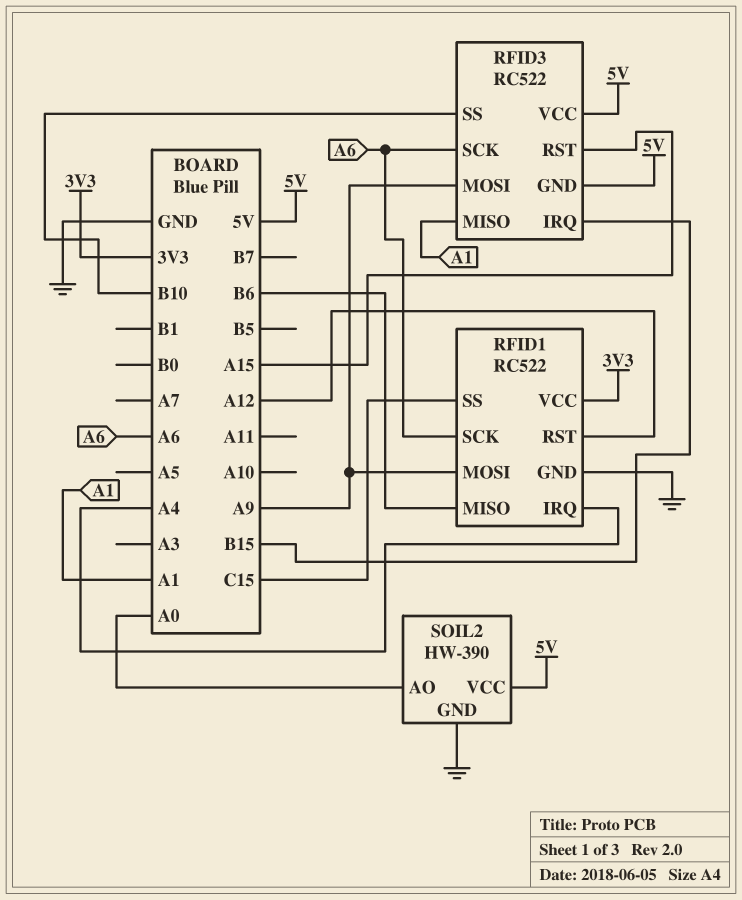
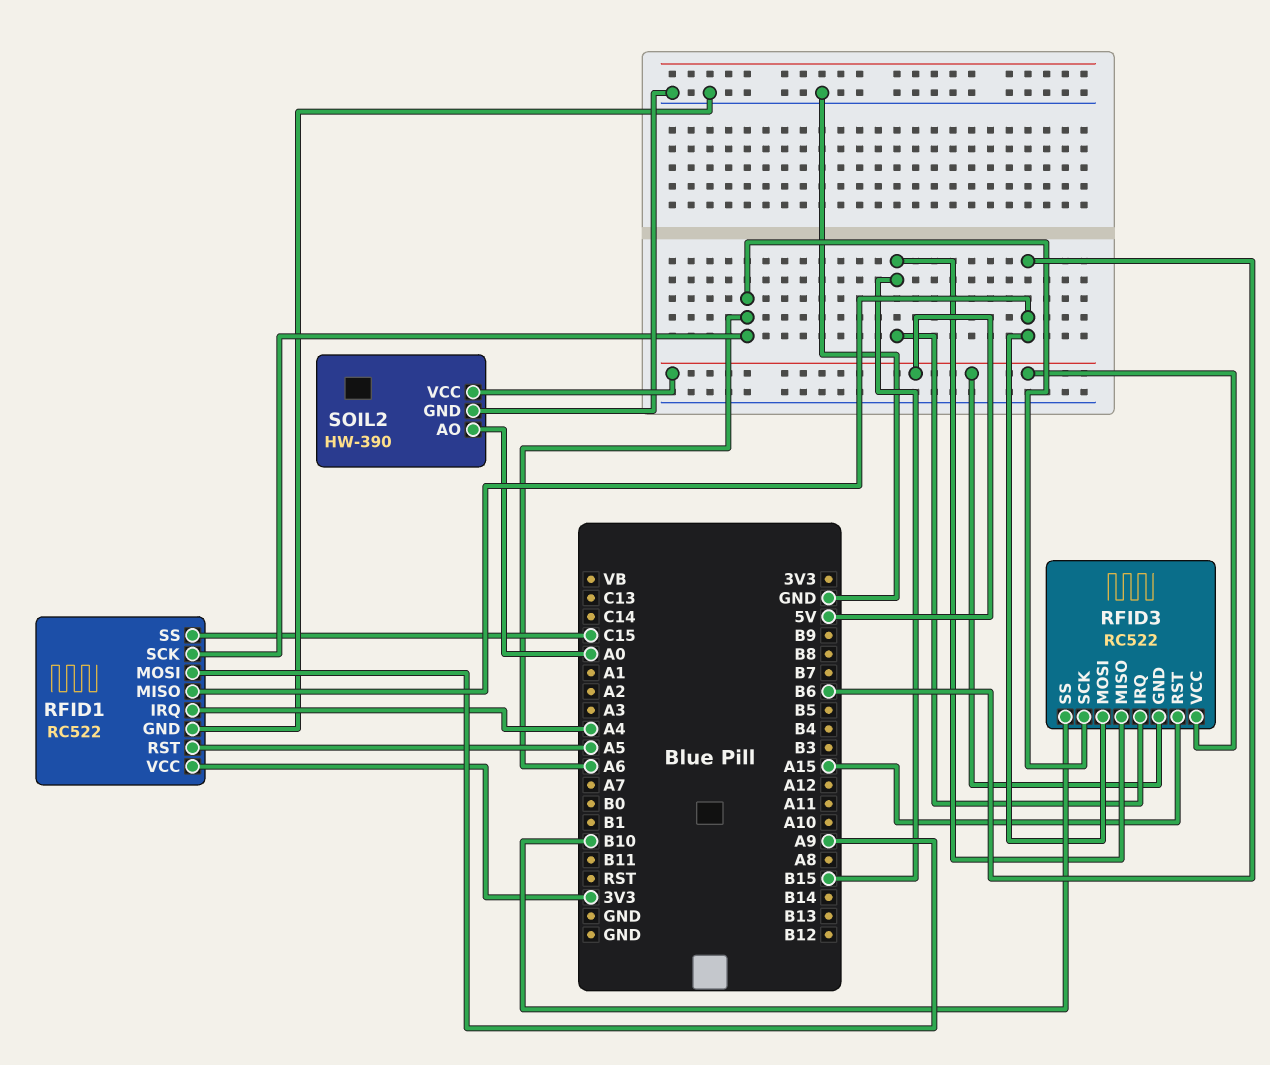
RFID1 pin RST: A12 -> A5
RFID3 pin MISO: A1 -> B15
RFID3 pin MOSI: A9 -> B6

